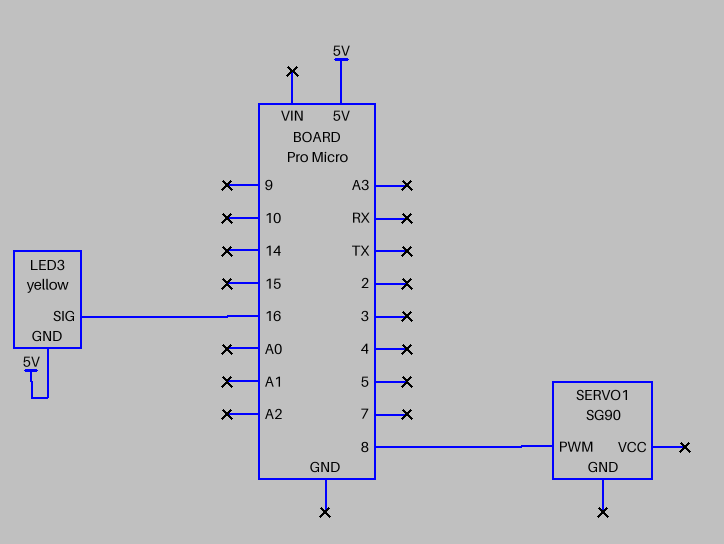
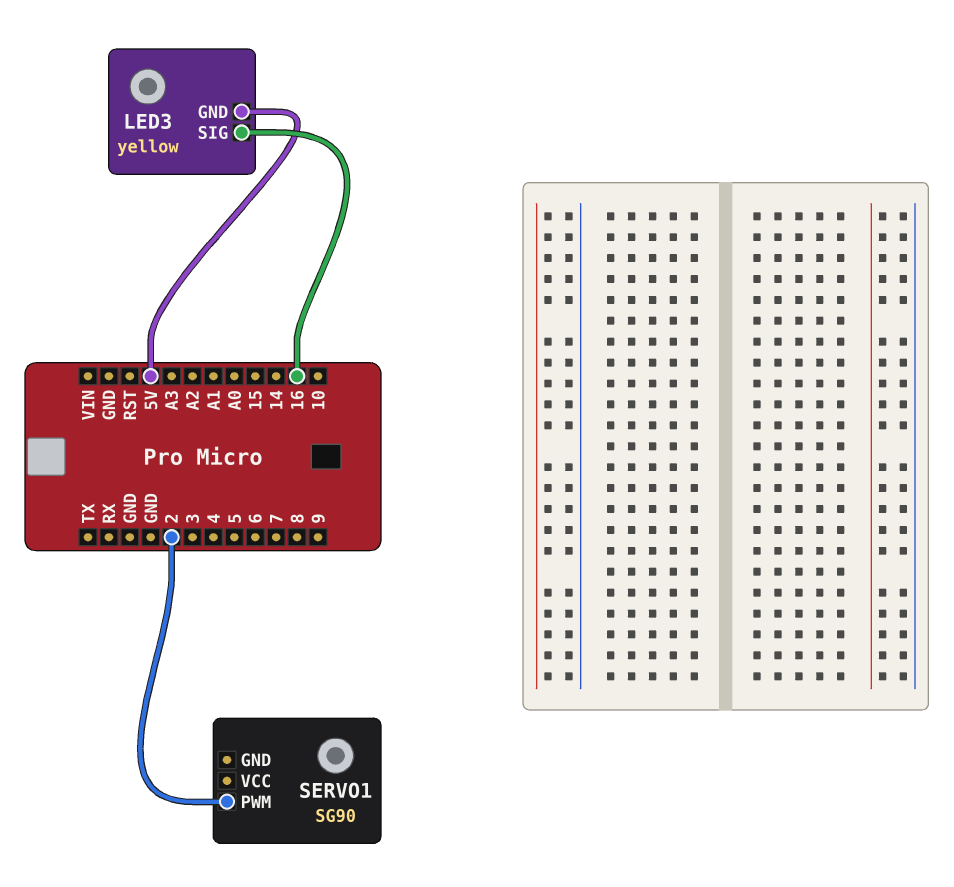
SERVO1 pin PWM: 8 -> 2

